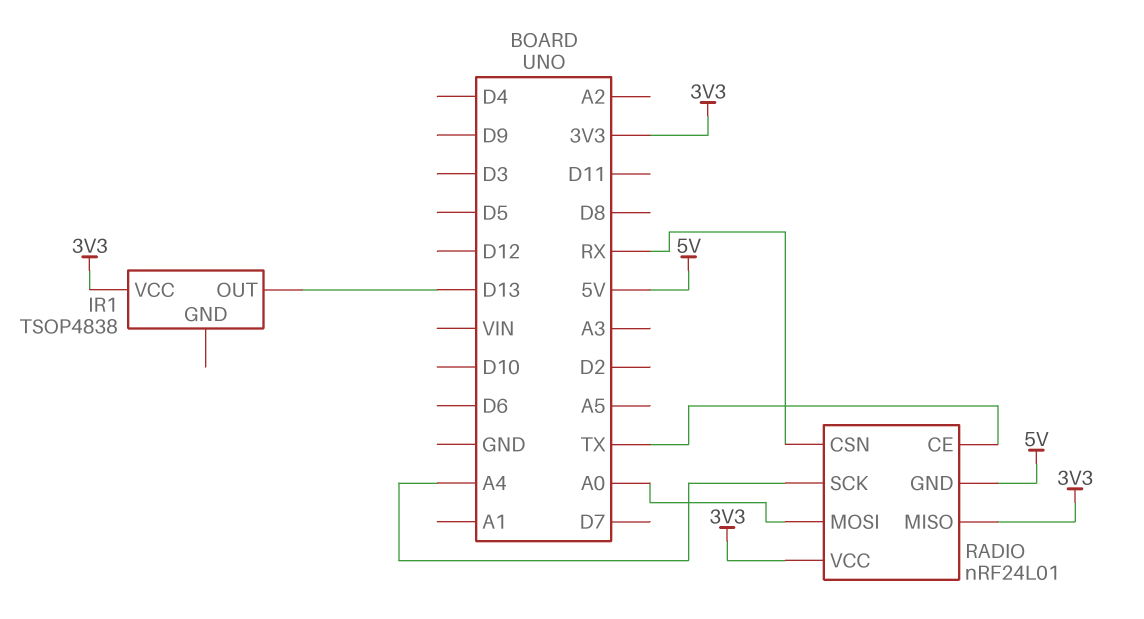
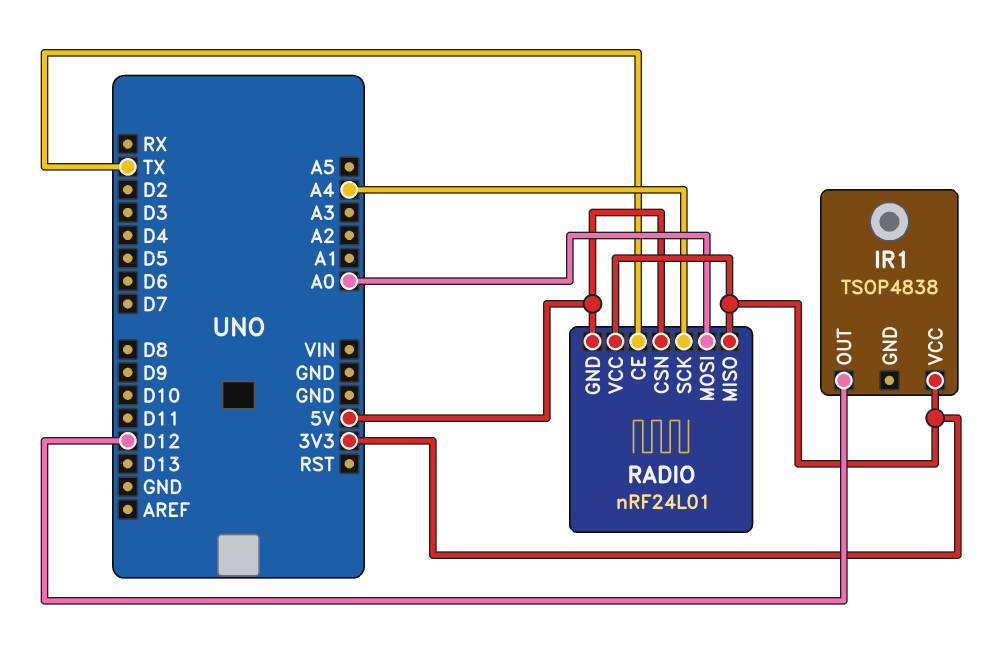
IR1 pin OUT: D13 -> D12
RADIO pin CSN: RX -> 5V

